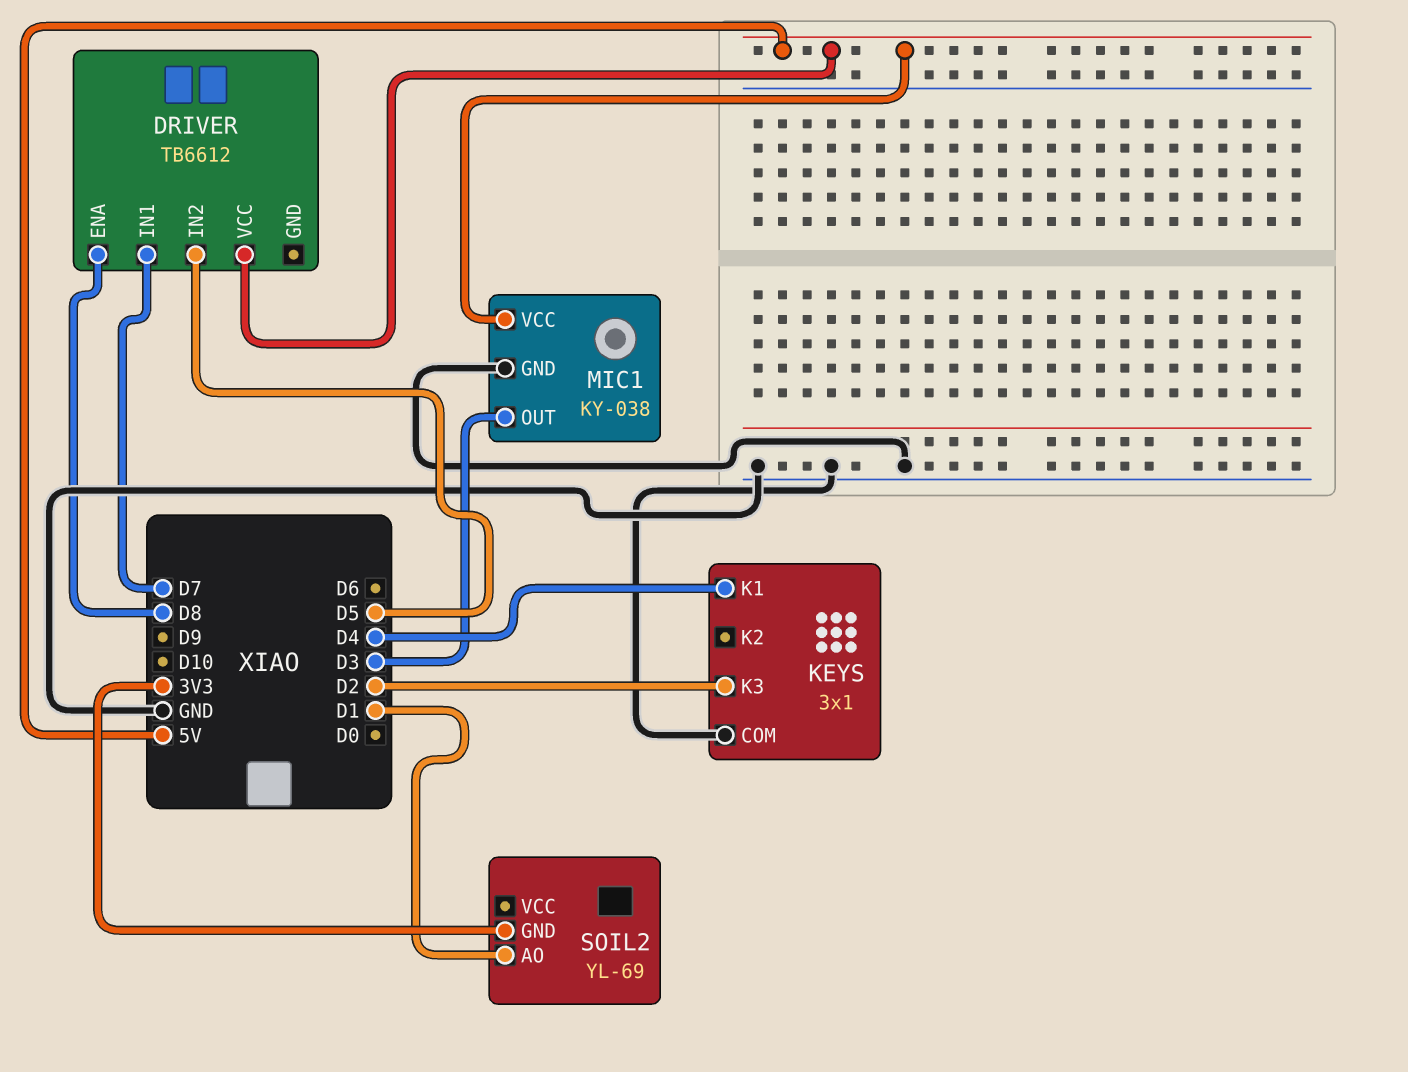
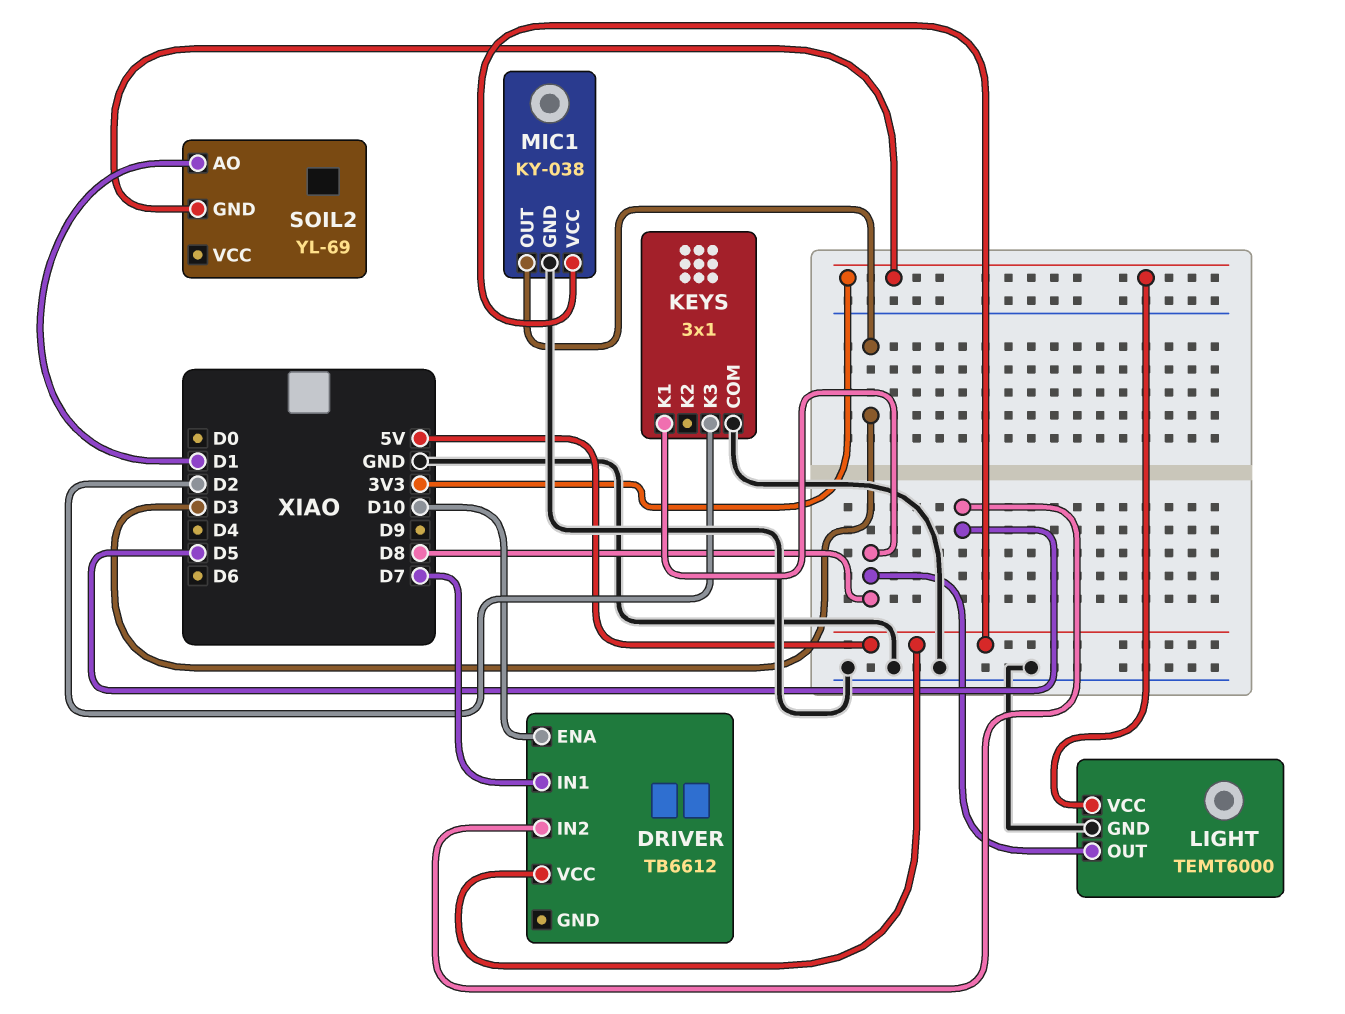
DRIVER pin ENA: D8 -> D10
KEYS pin K1: D4 -> D8
LIGHT: none -> TEMT6000
LIGHT pin GND: none -> GND
LIGHT pin OUT: none -> D8
LIGHT pin VCC: none -> 3V3

